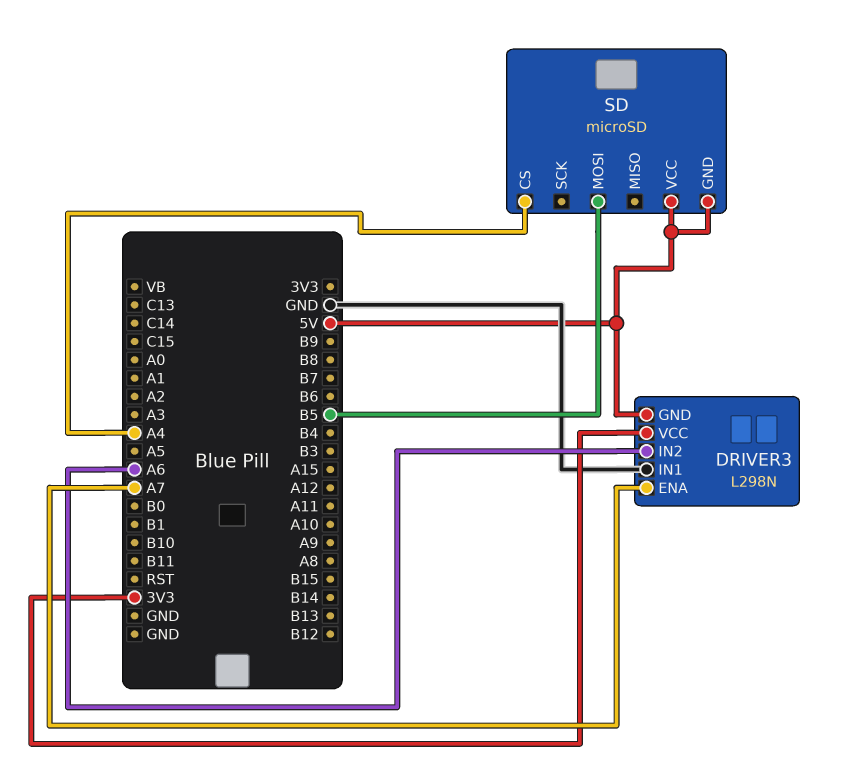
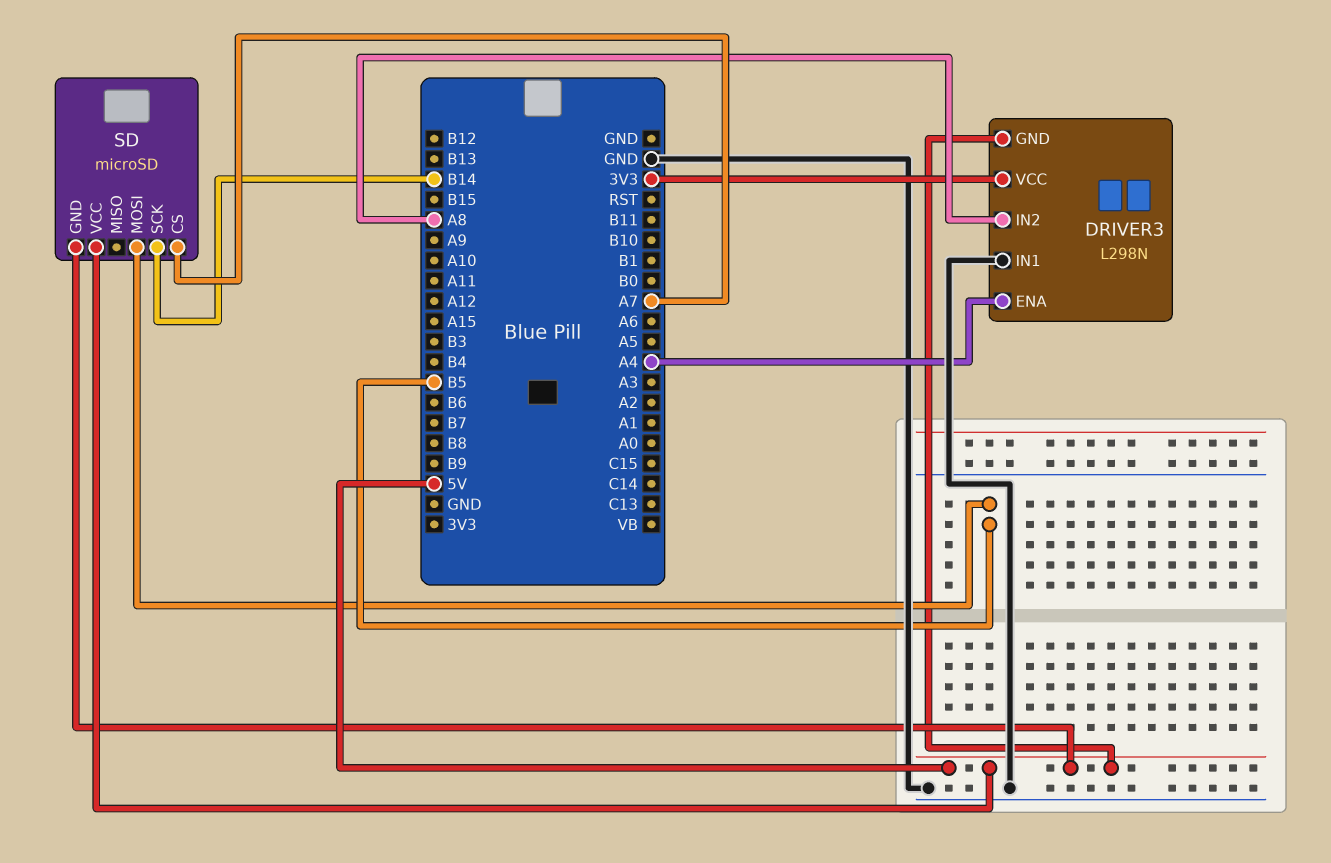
DRIVER3 pin ENA: A7 -> A4
DRIVER3 pin IN2: A6 -> A8
SD pin CS: A4 -> A7
SD pin SCK: none -> B14

